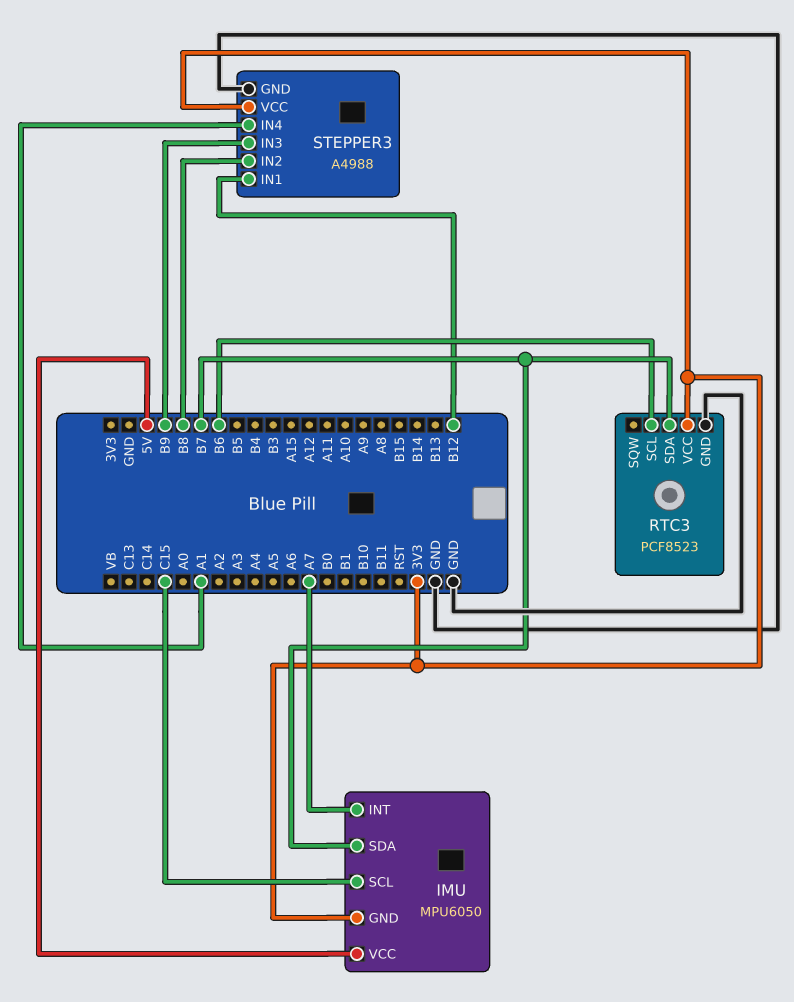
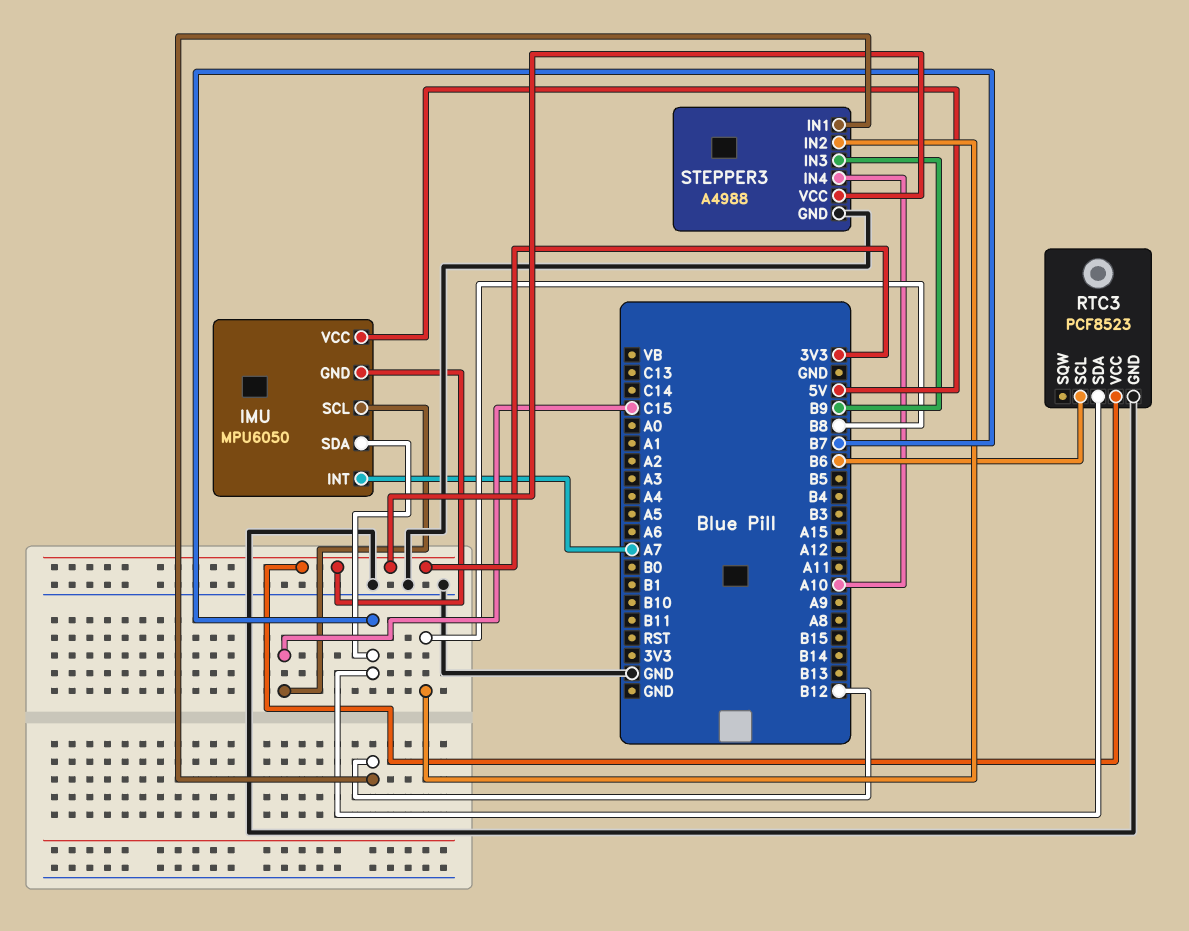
STEPPER3 pin IN4: A1 -> A10

